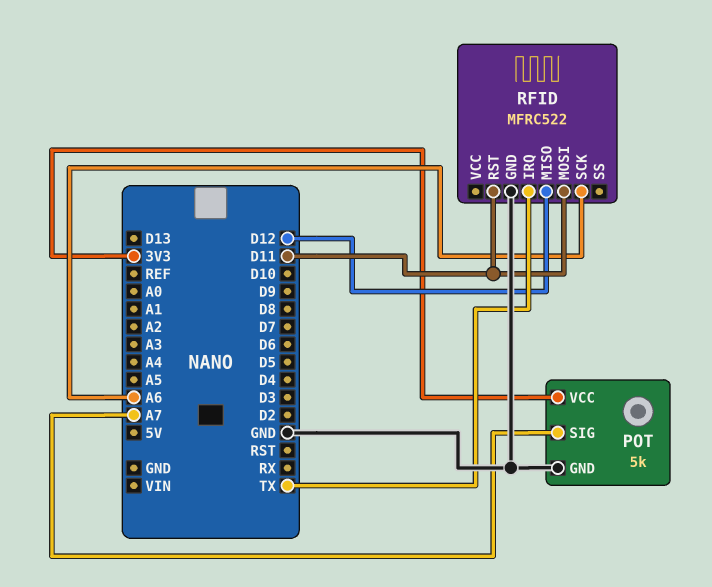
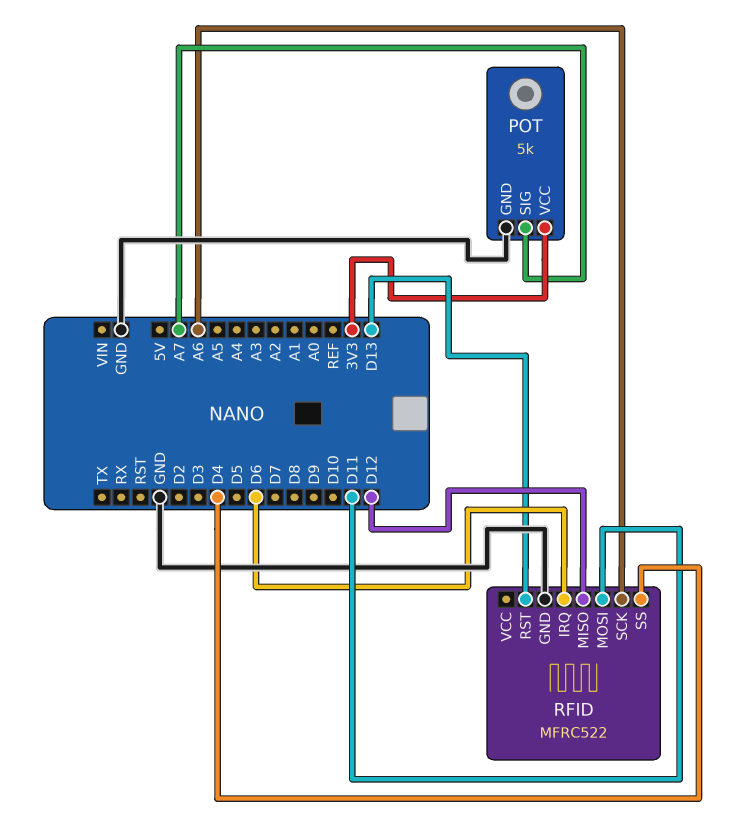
RFID pin IRQ: TX -> D6
RFID pin RST: D11 -> D13
RFID pin SS: none -> D4

